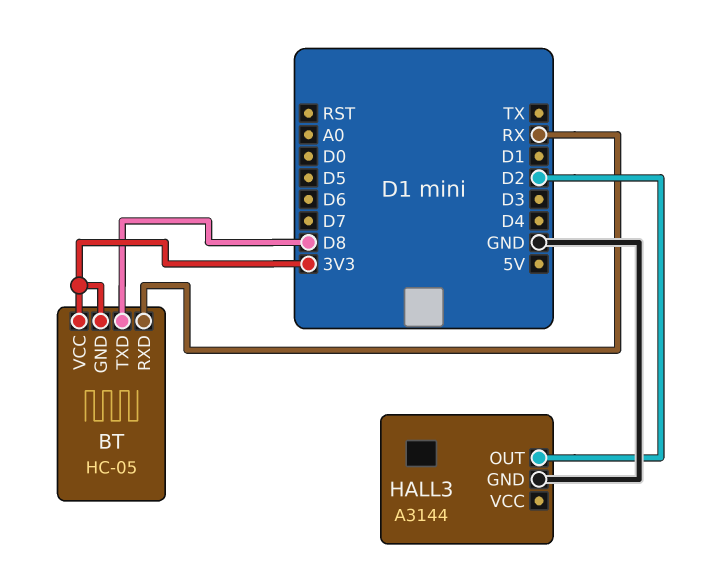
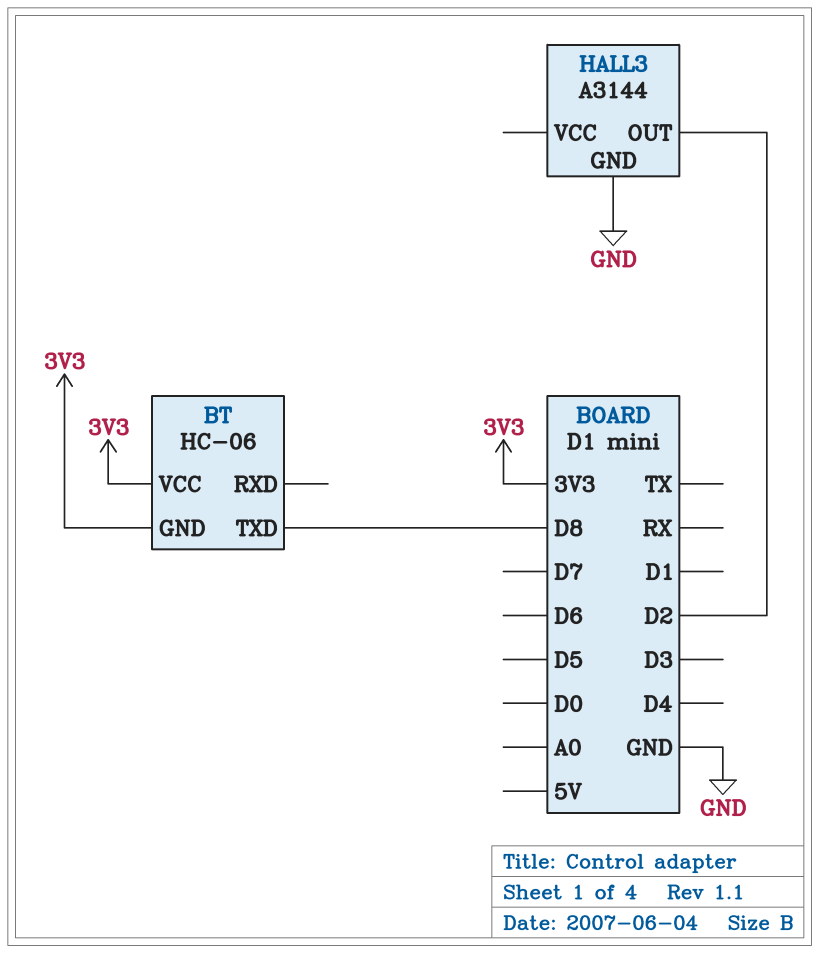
BT: HC-05 -> HC-06
BT pin RXD: RX -> none

